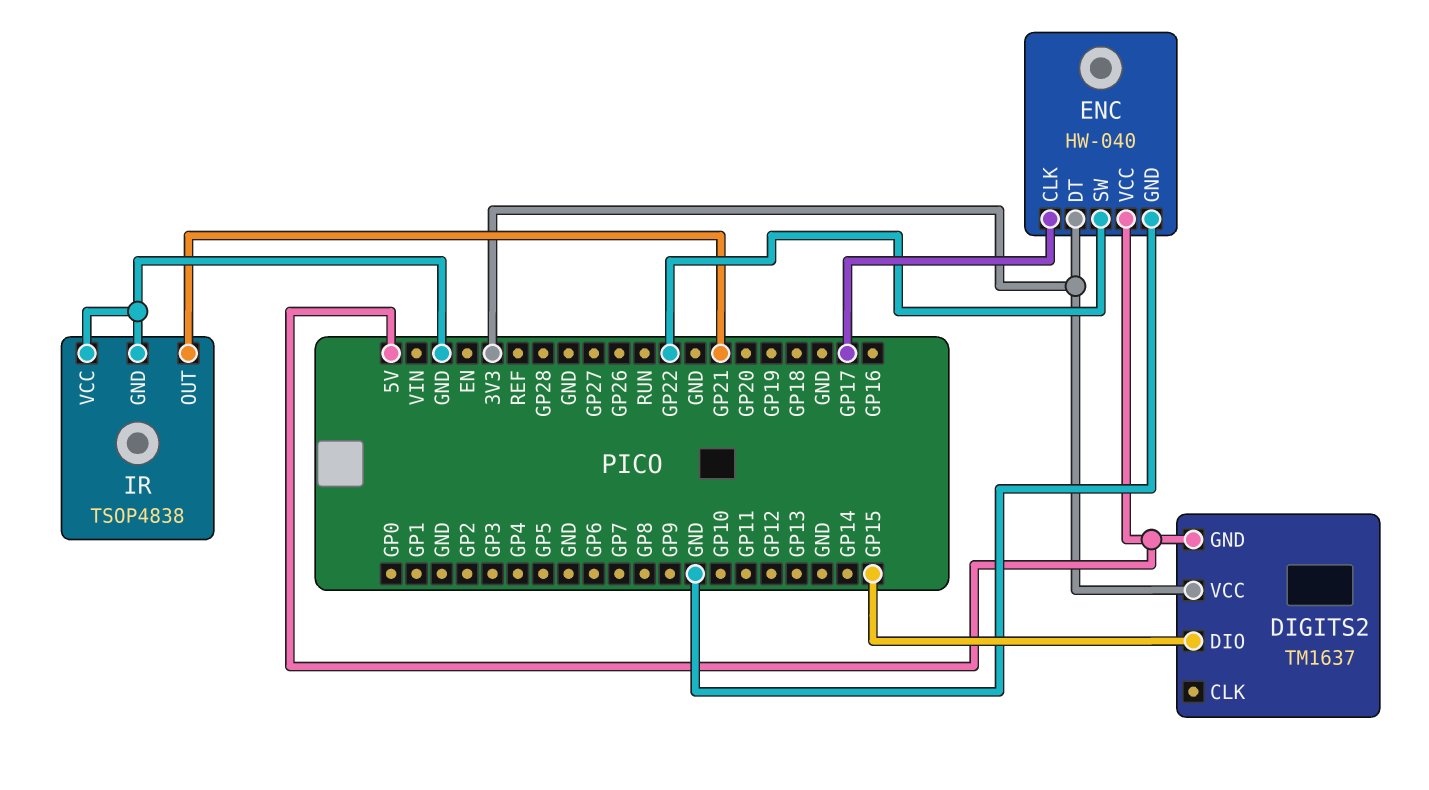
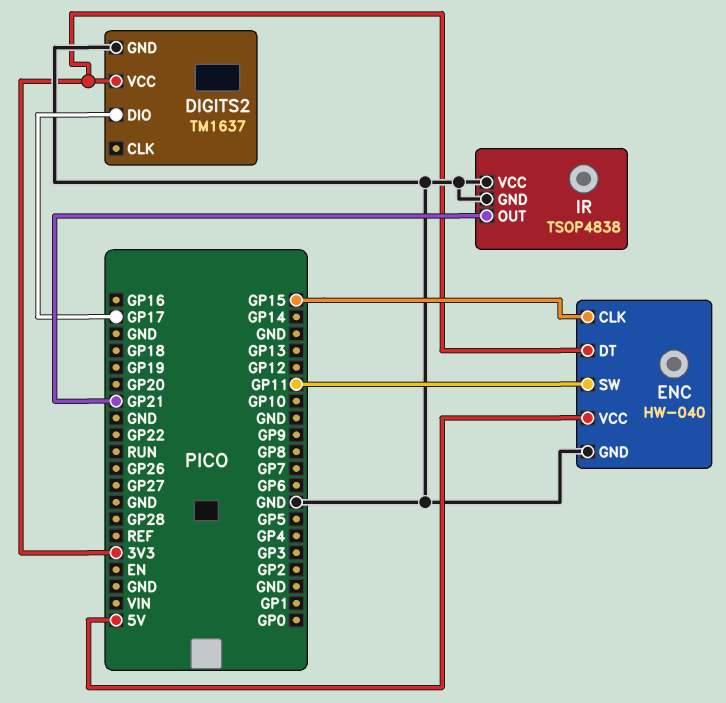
DIGITS2 pin DIO: GP15 -> GP17
DIGITS2 pin GND: 5V -> GND
ENC pin CLK: GP17 -> GP15
ENC pin SW: GP22 -> GP11

